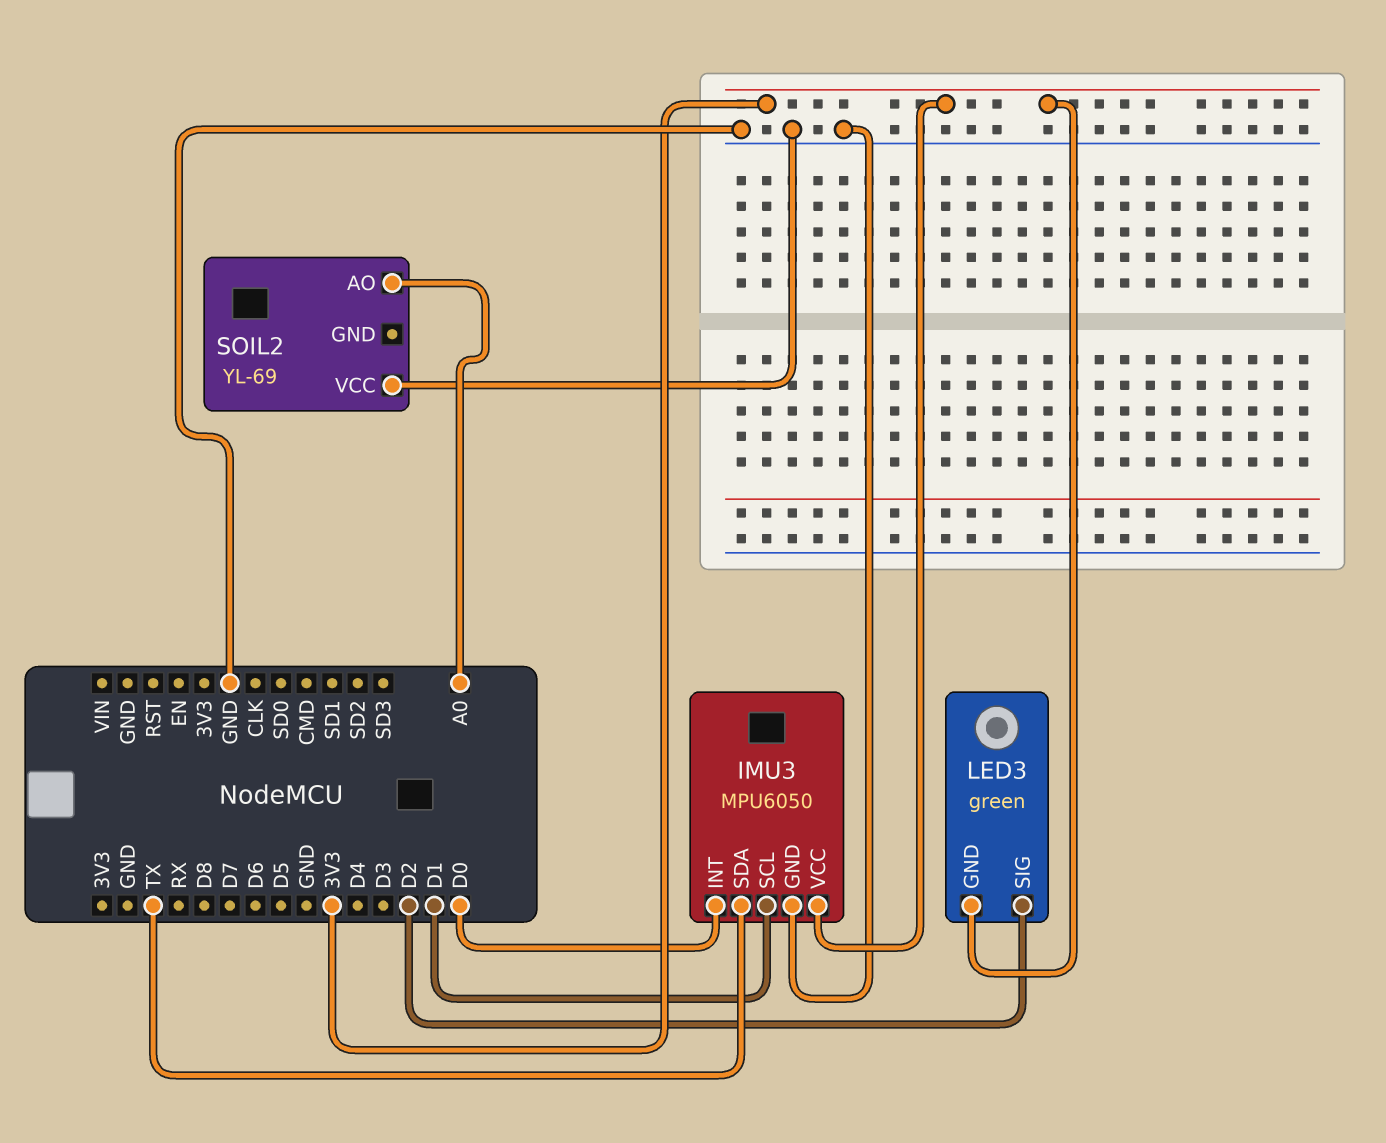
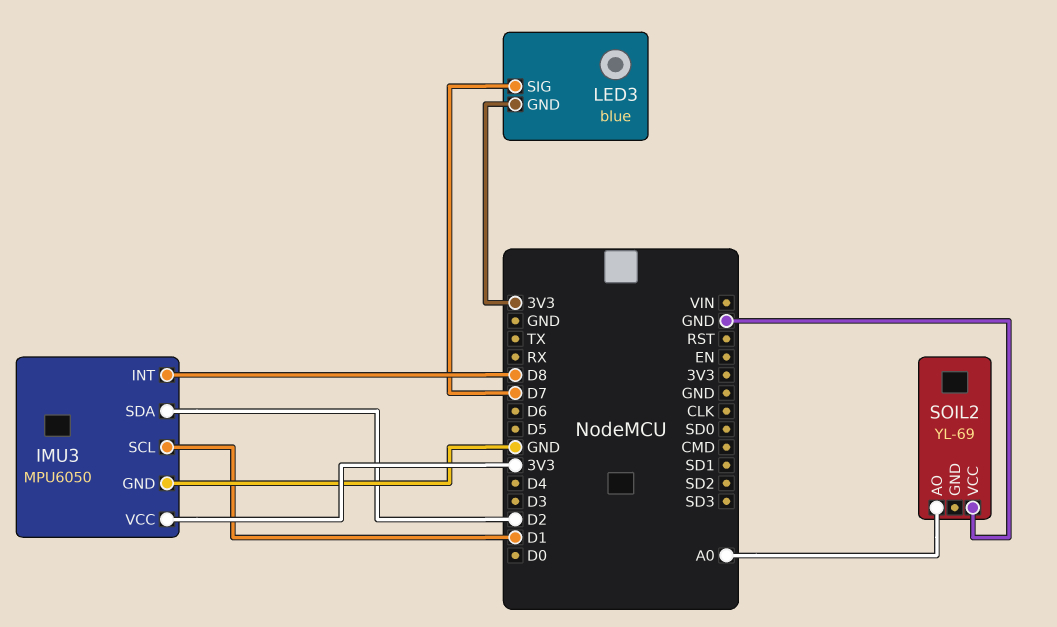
IMU3 pin INT: D0 -> D8
IMU3 pin SDA: TX -> D2
LED3: green -> blue
LED3 pin SIG: D2 -> D7

